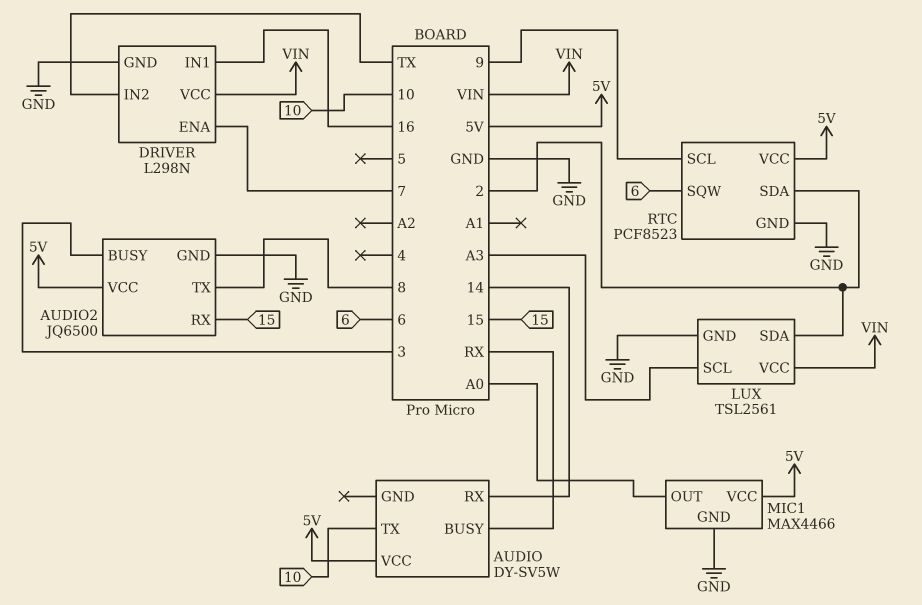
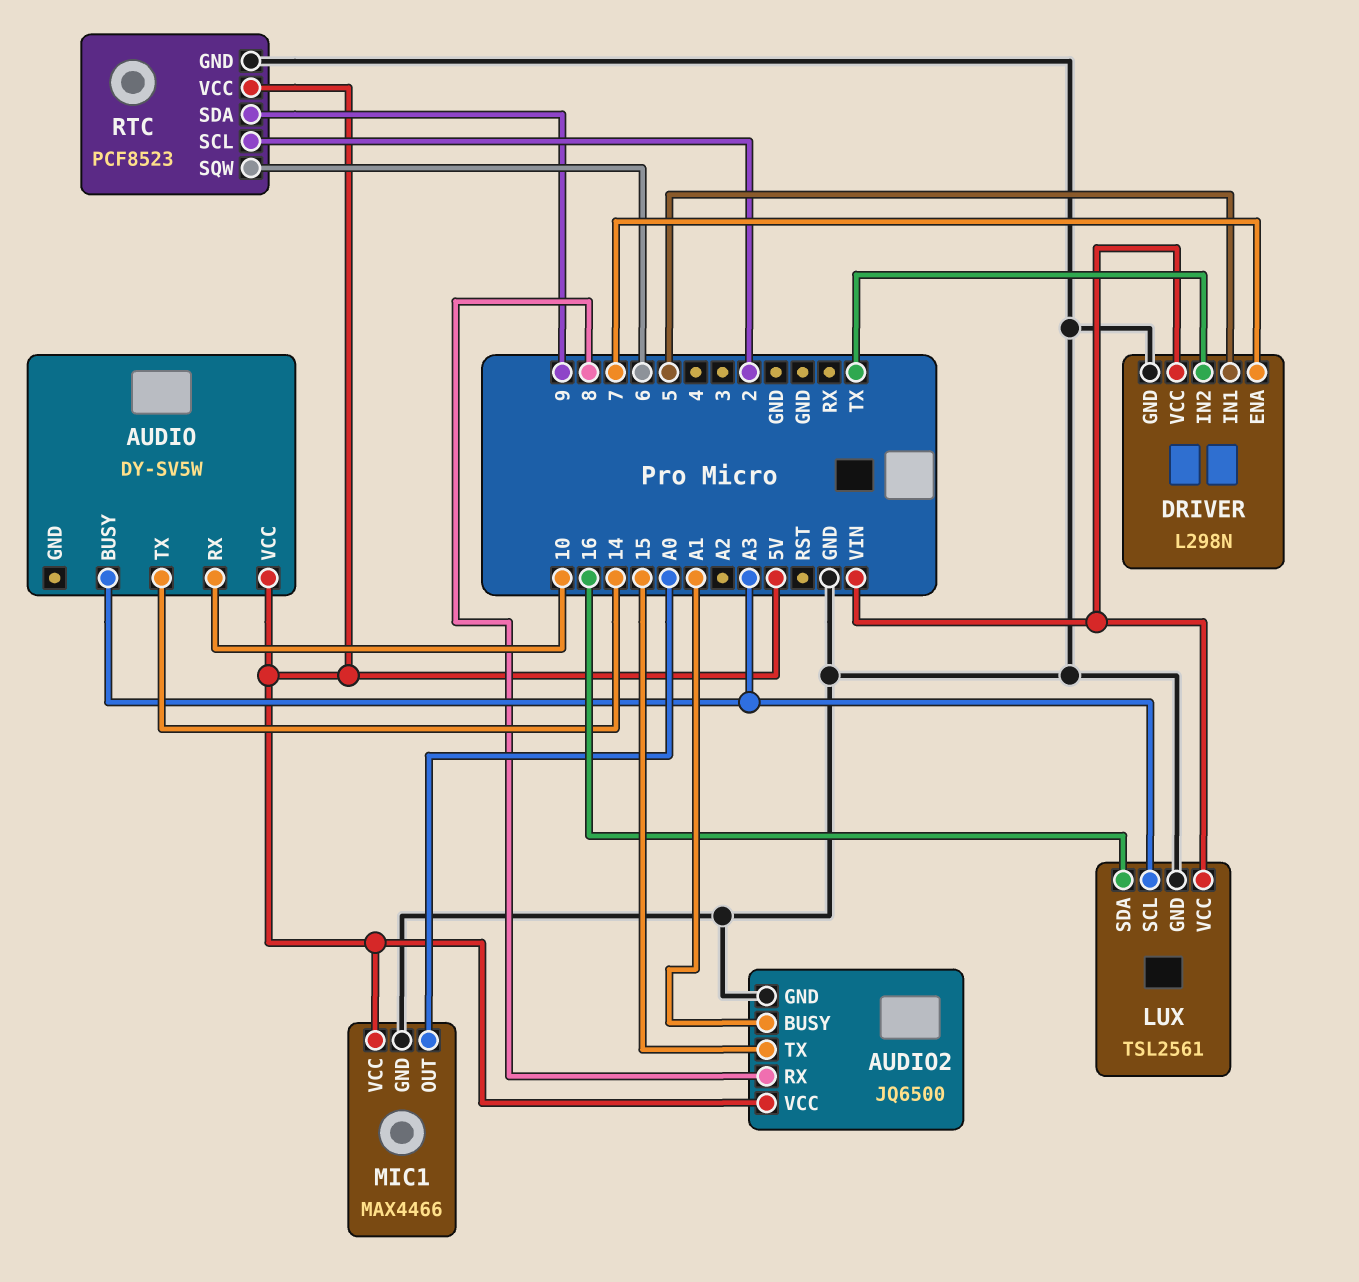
AUDIO pin BUSY: RX -> A3
AUDIO pin RX: 14 -> 10
AUDIO pin TX: 10 -> 14
AUDIO2 pin BUSY: 3 -> A1
AUDIO2 pin RX: 15 -> 8
AUDIO2 pin TX: 8 -> 15
DRIVER pin IN1: 16 -> 5
LUX pin SDA: 2 -> 16
RTC pin SCL: 9 -> 2
RTC pin SDA: 2 -> 9

